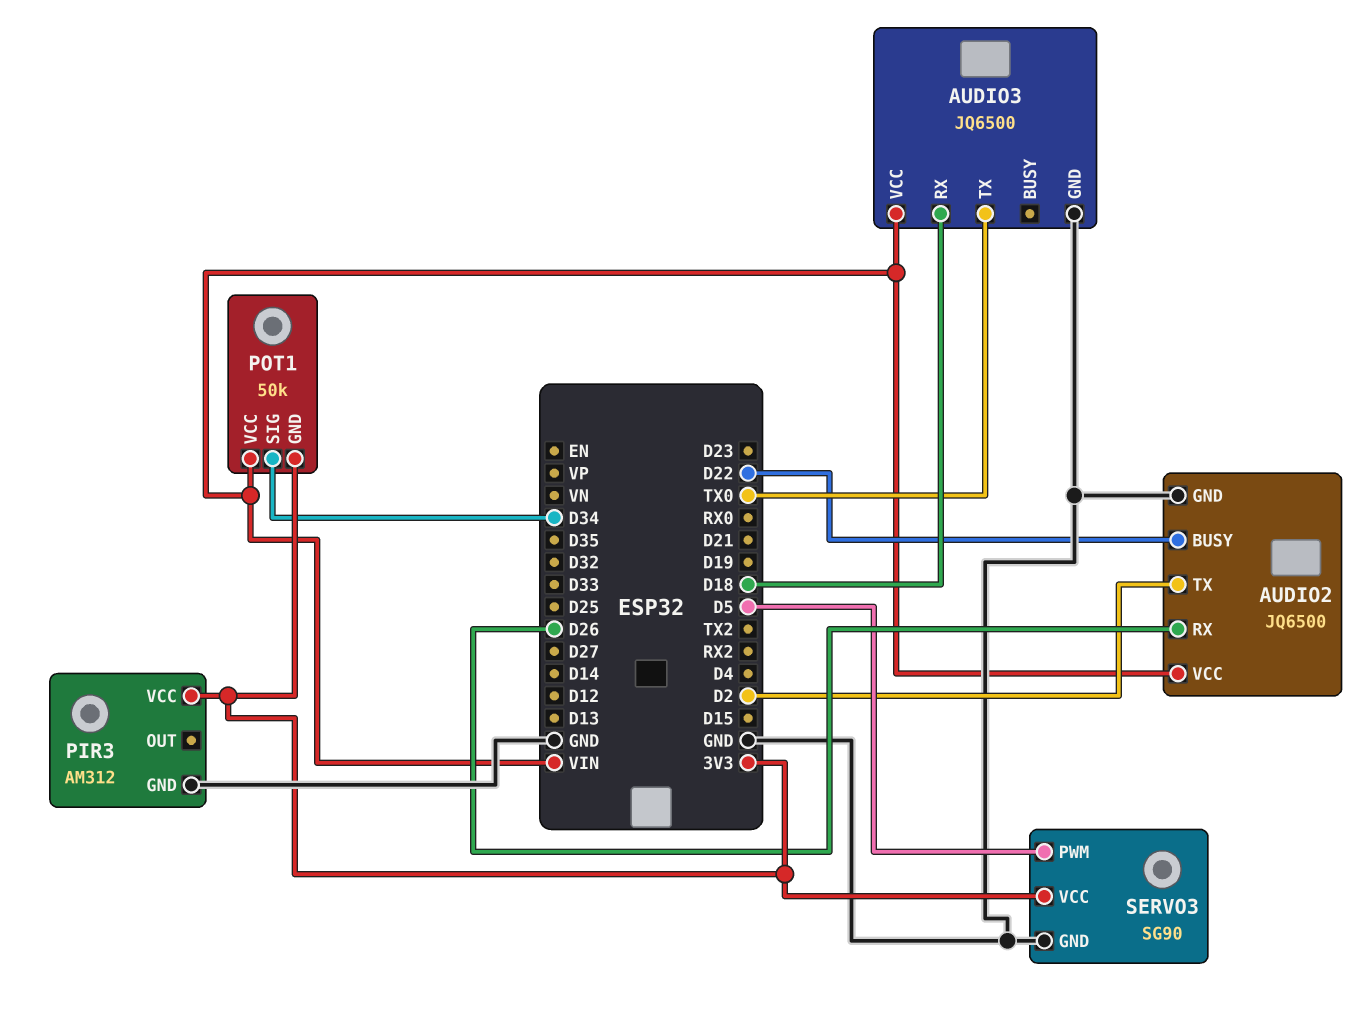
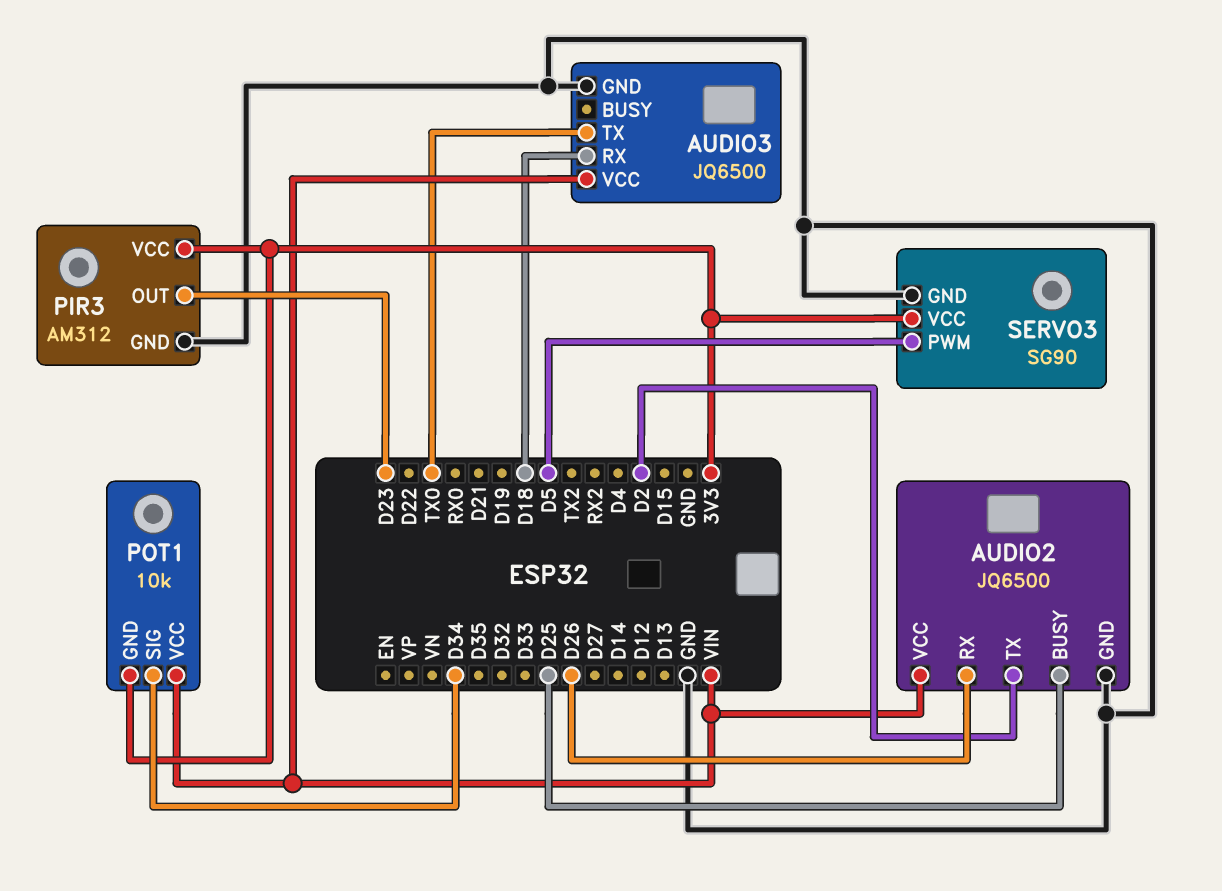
AUDIO2 pin BUSY: D22 -> D25
PIR3 pin OUT: none -> D23
POT1: 50k -> 10k

